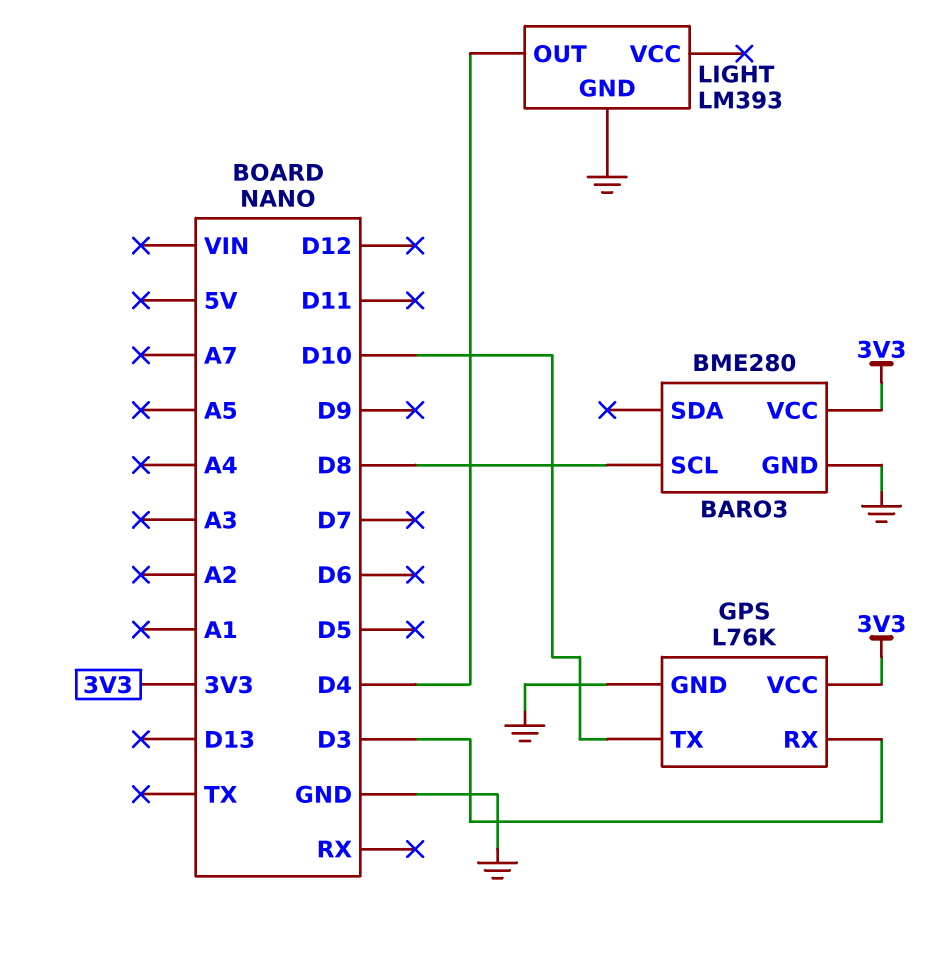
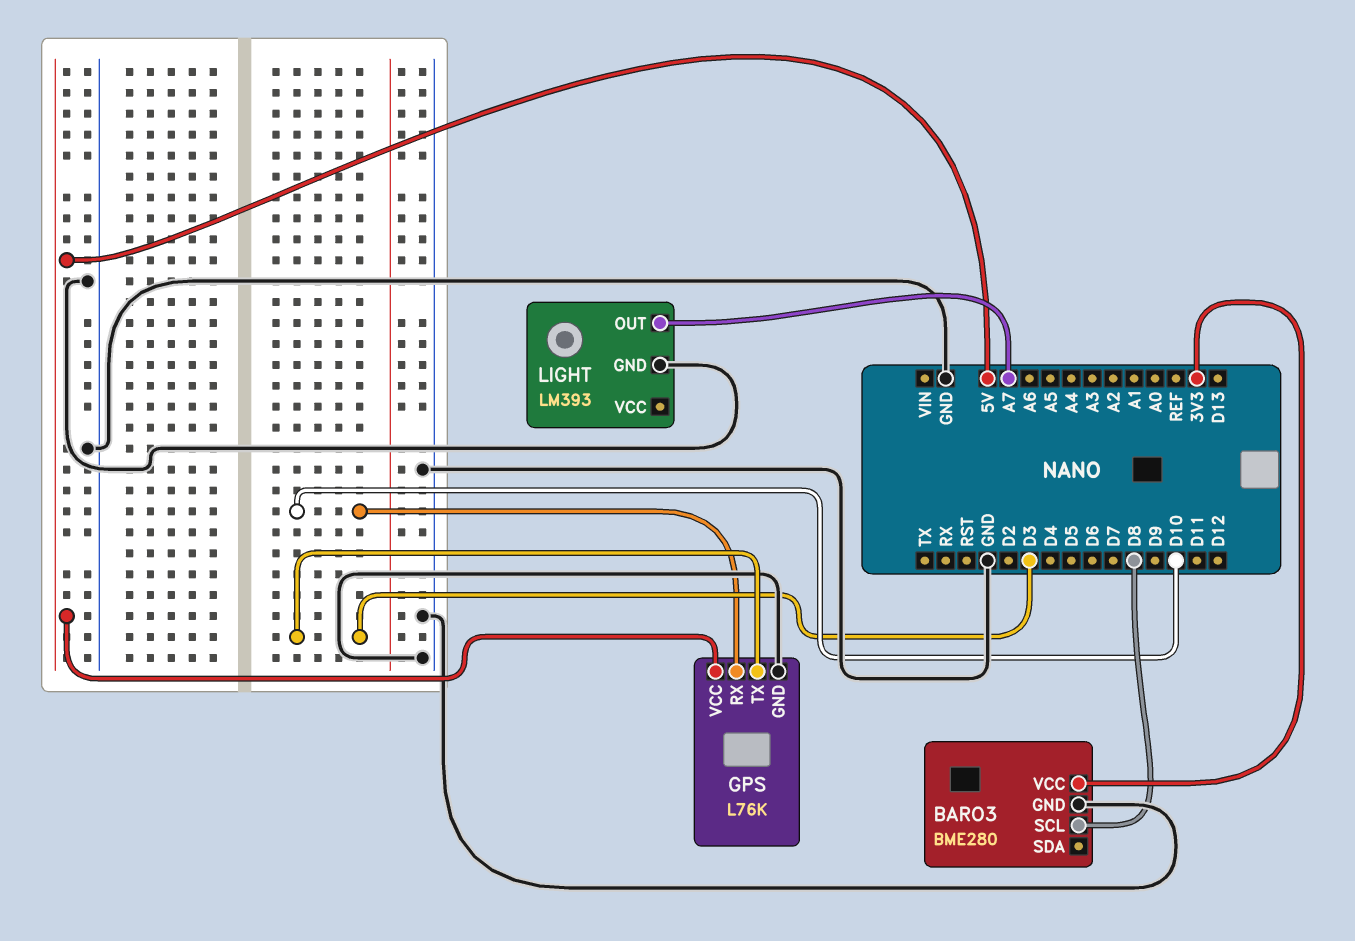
GPS pin RX: D3 -> D10
GPS pin TX: D10 -> D3
GPS pin VCC: 3V3 -> 5V
LIGHT pin OUT: D4 -> A7

